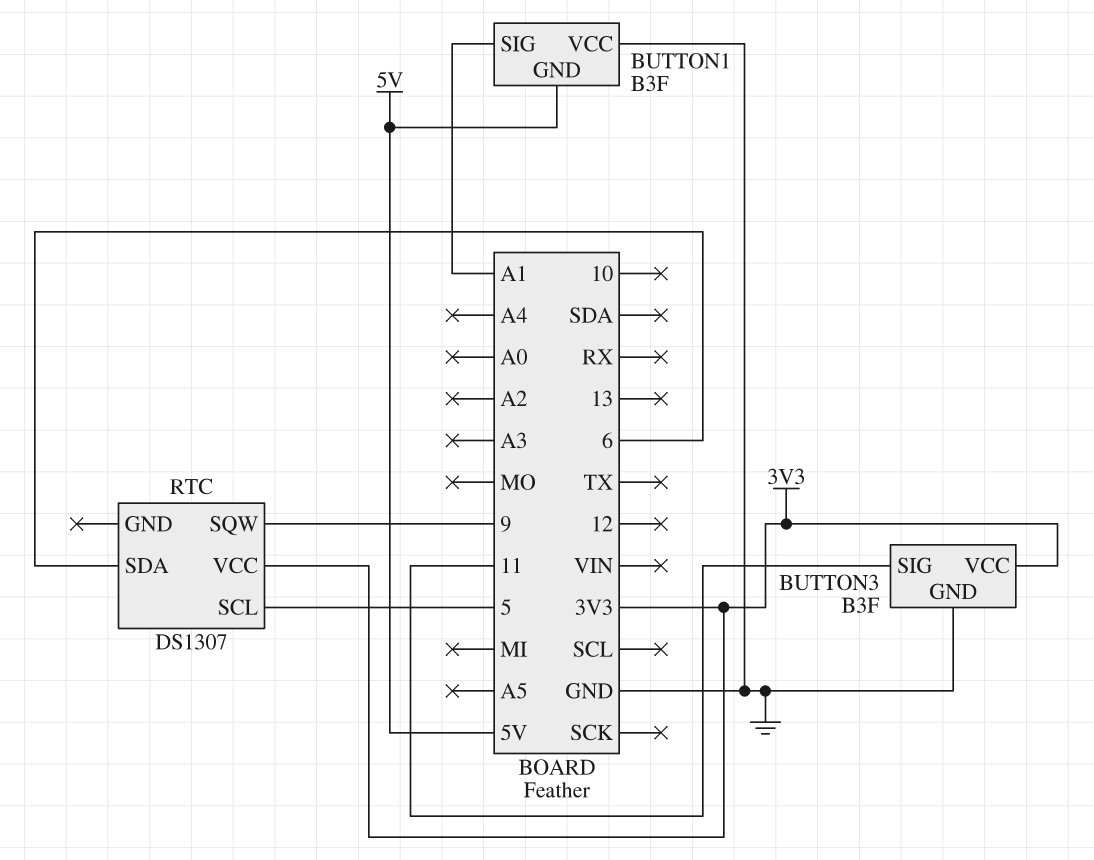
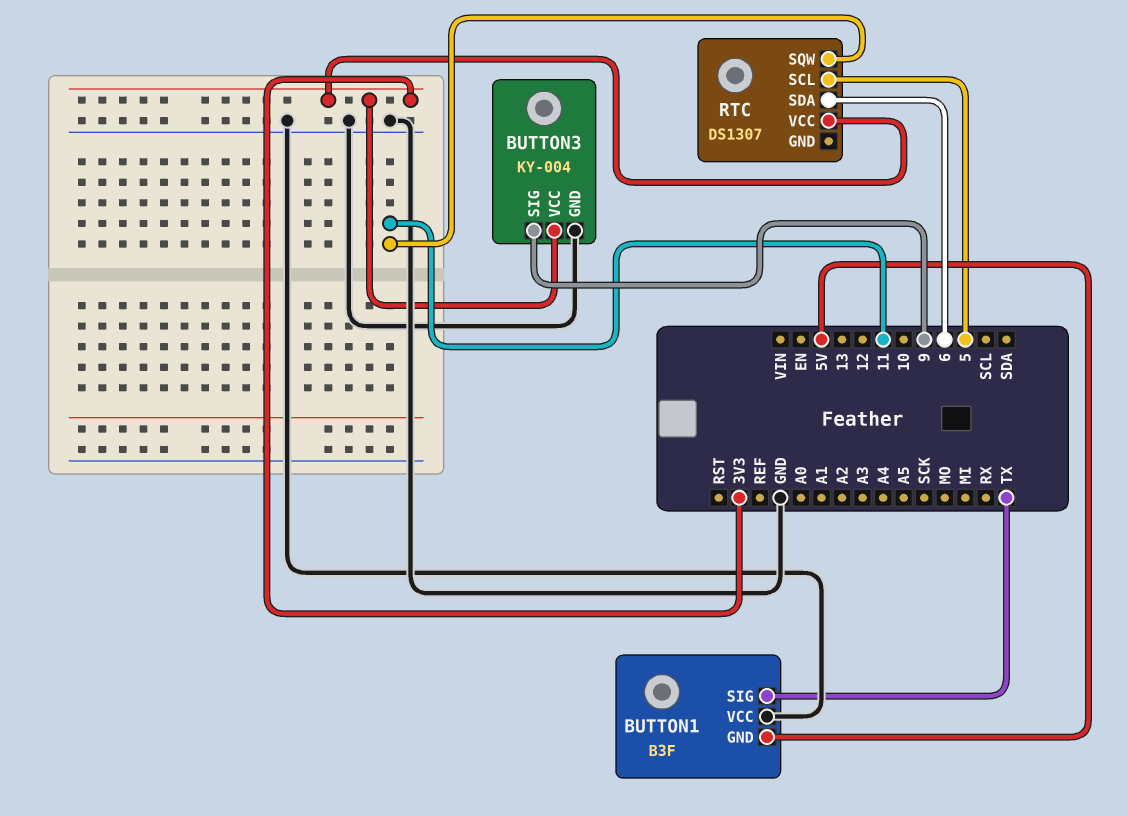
BUTTON1 pin SIG: A1 -> TX
BUTTON3: B3F -> KY-004
BUTTON3 pin SIG: 11 -> 9
RTC pin SQW: 9 -> 11

